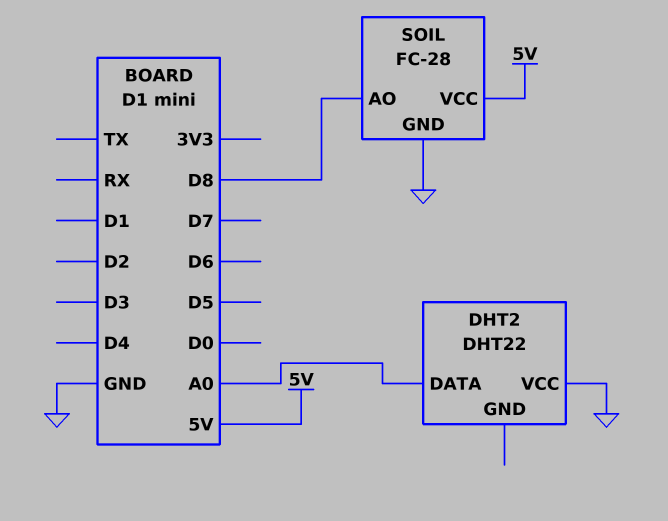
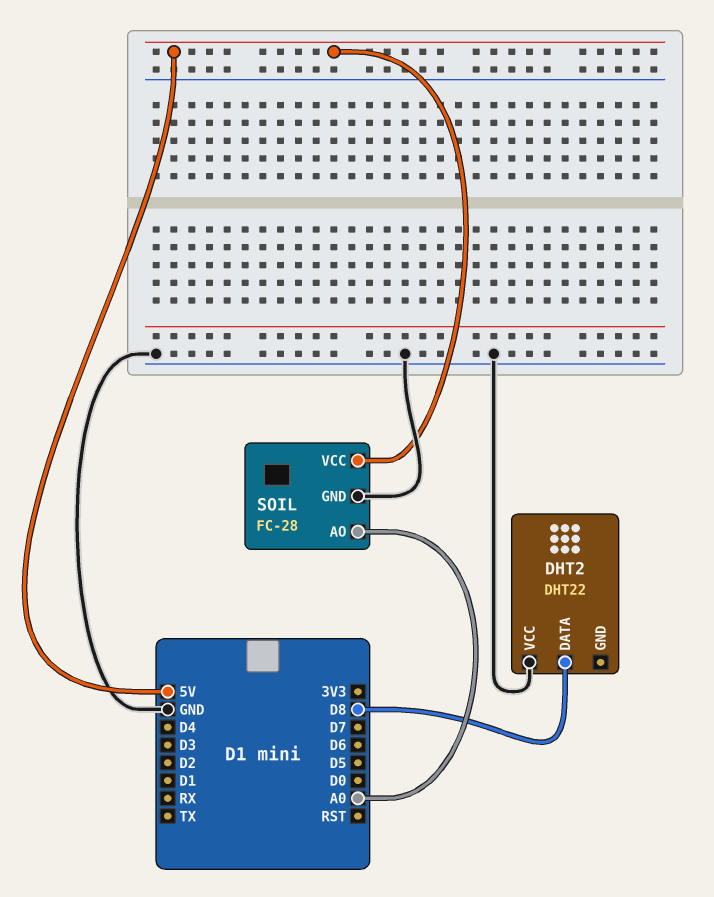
DHT2 pin DATA: A0 -> D8
SOIL pin AO: D8 -> A0

